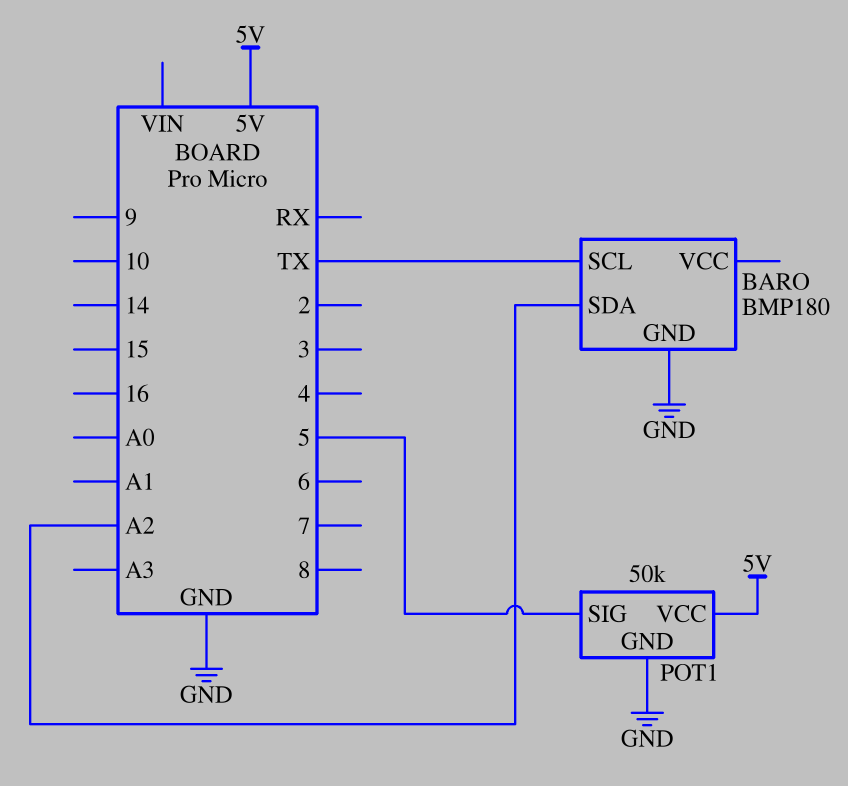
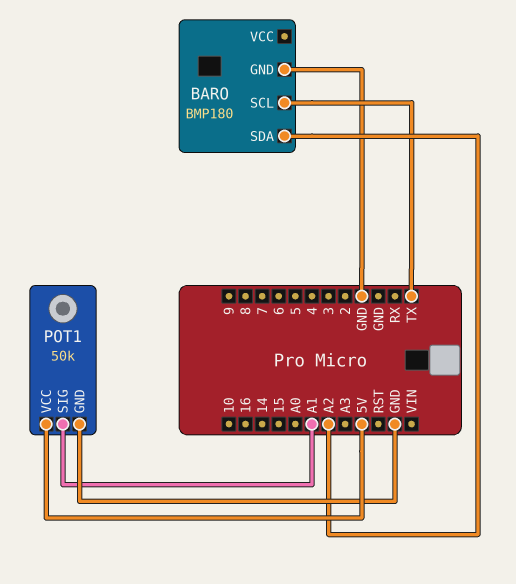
POT1 pin SIG: 5 -> A1

